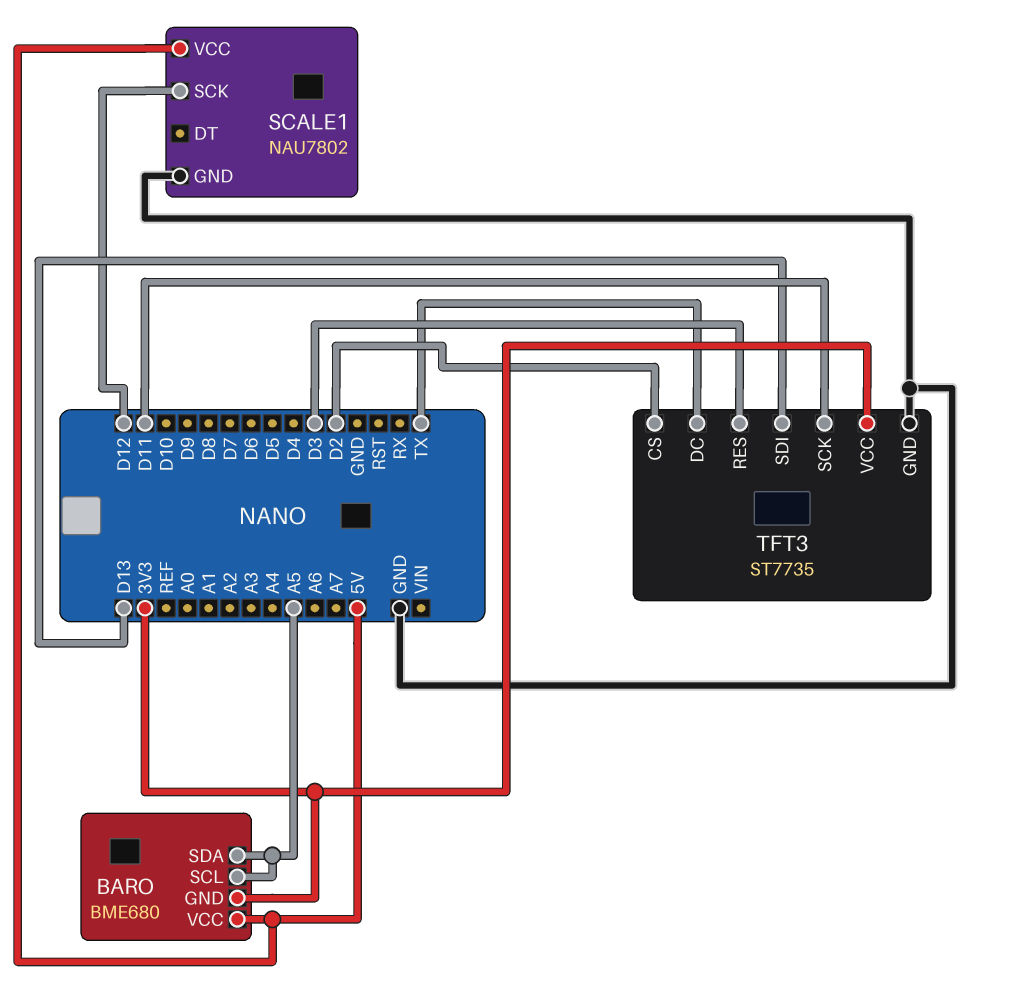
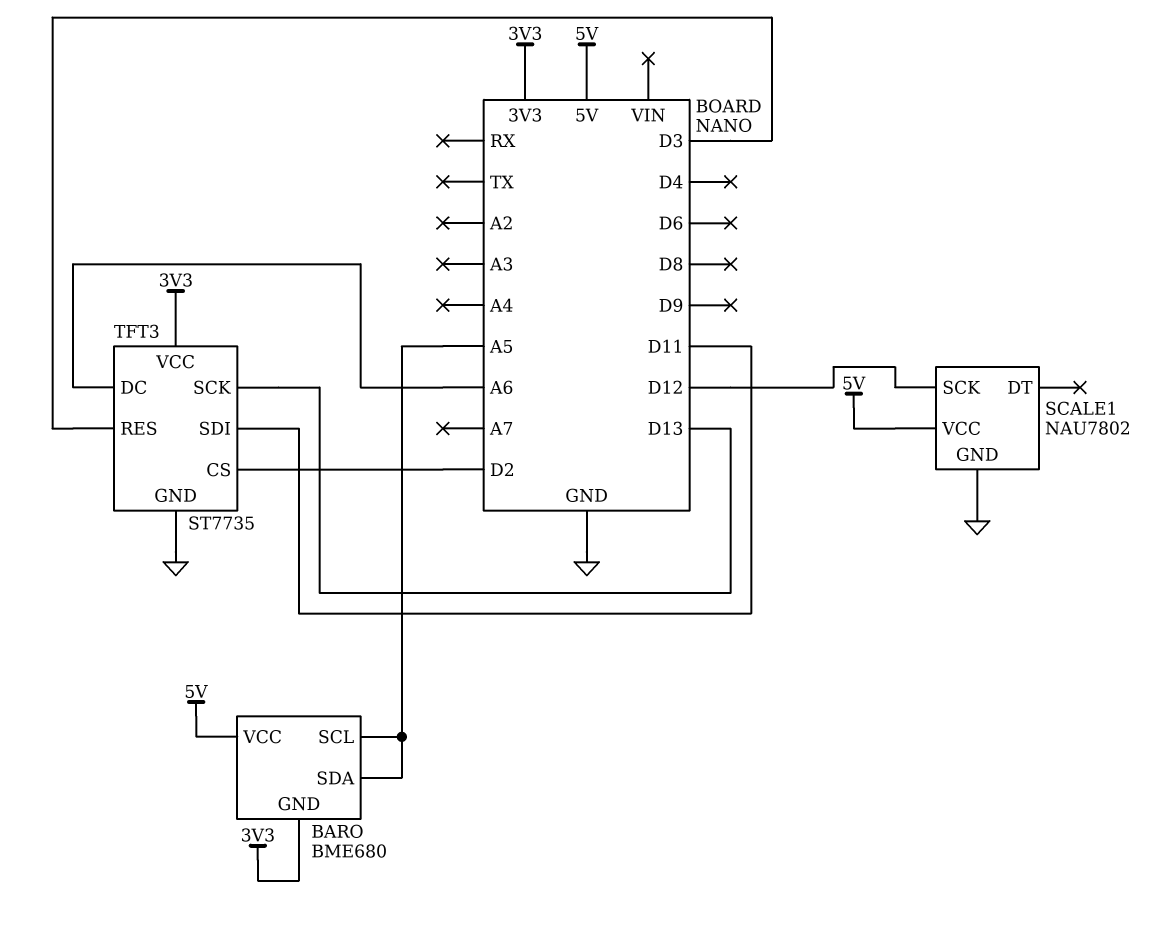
TFT3 pin DC: TX -> A6
TFT3 pin SCK: D11 -> D13
TFT3 pin SDI: D13 -> D11

